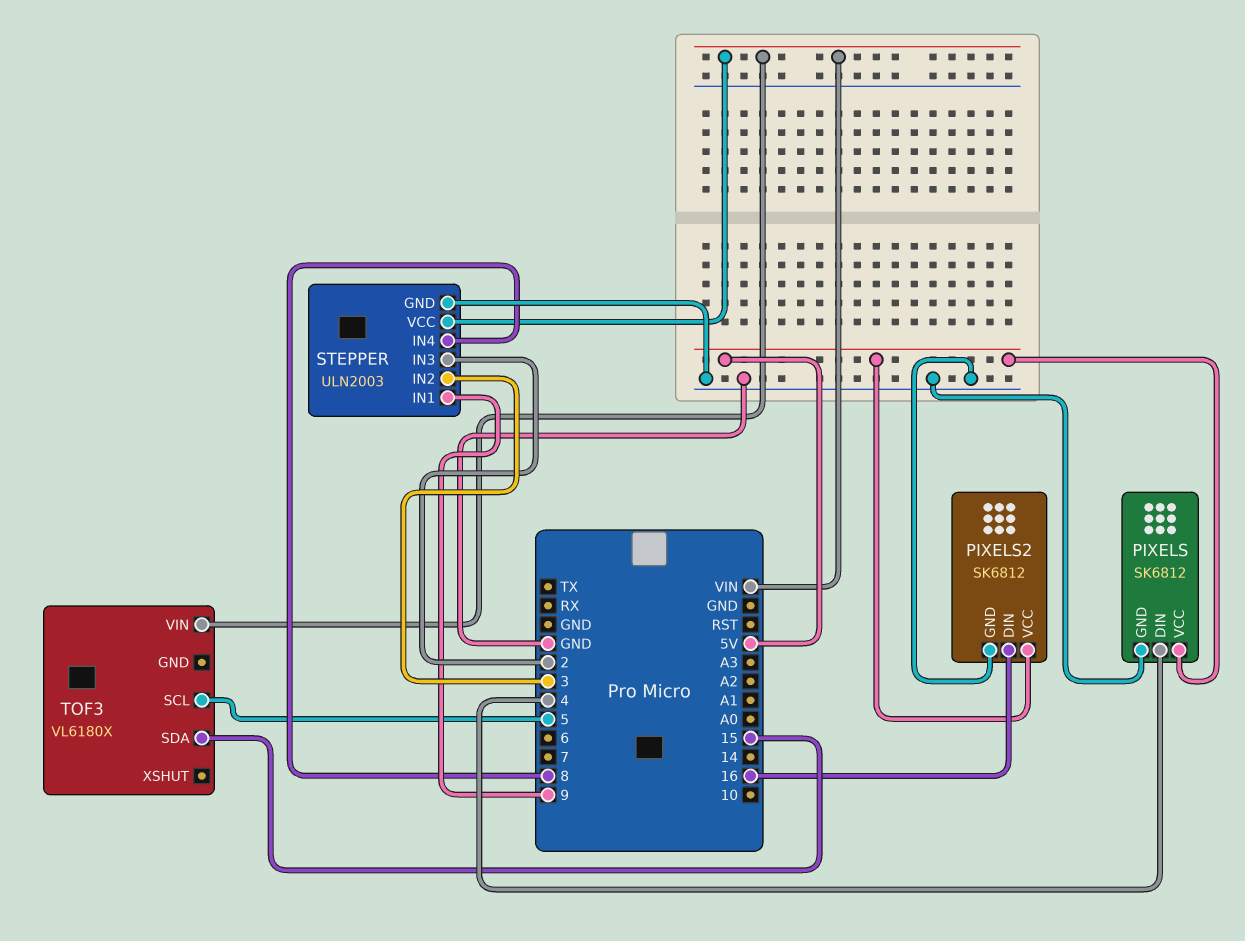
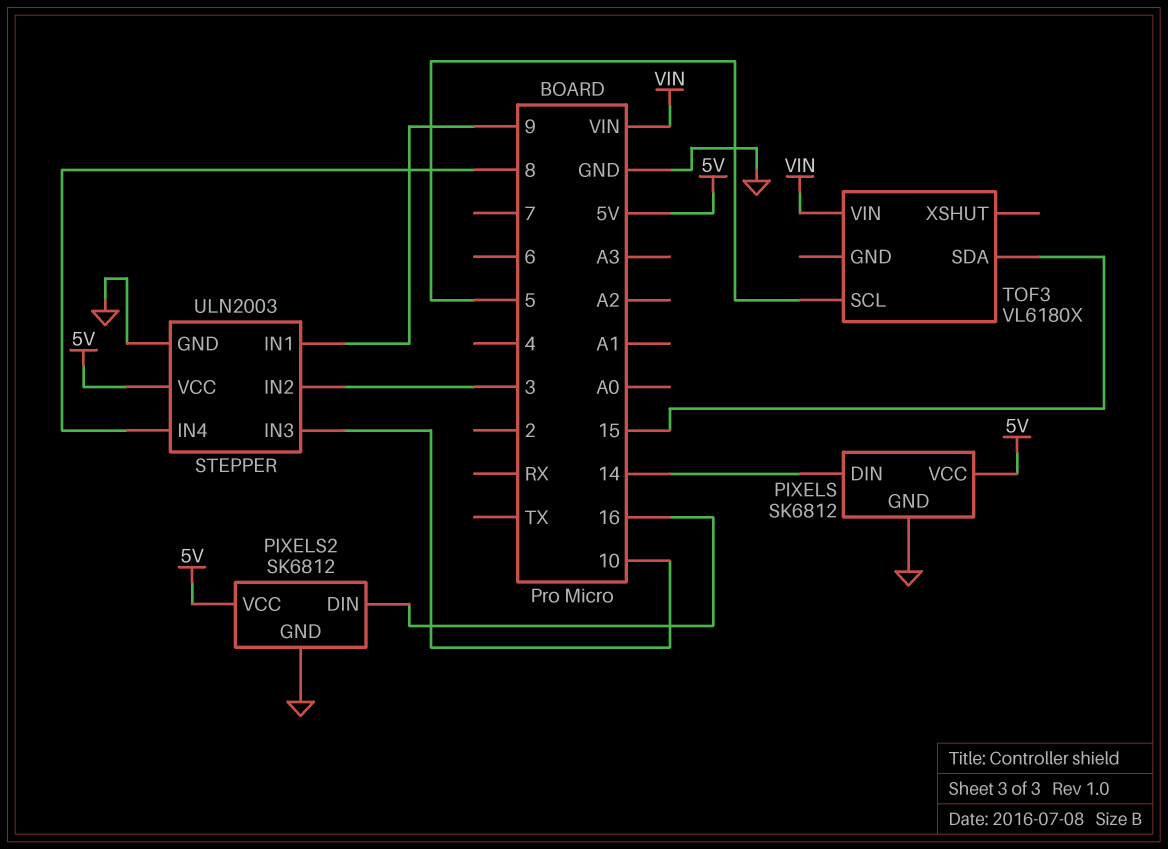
PIXELS pin DIN: 4 -> 14
STEPPER pin IN3: 2 -> 10
STEPPER pin VCC: VIN -> 5V

